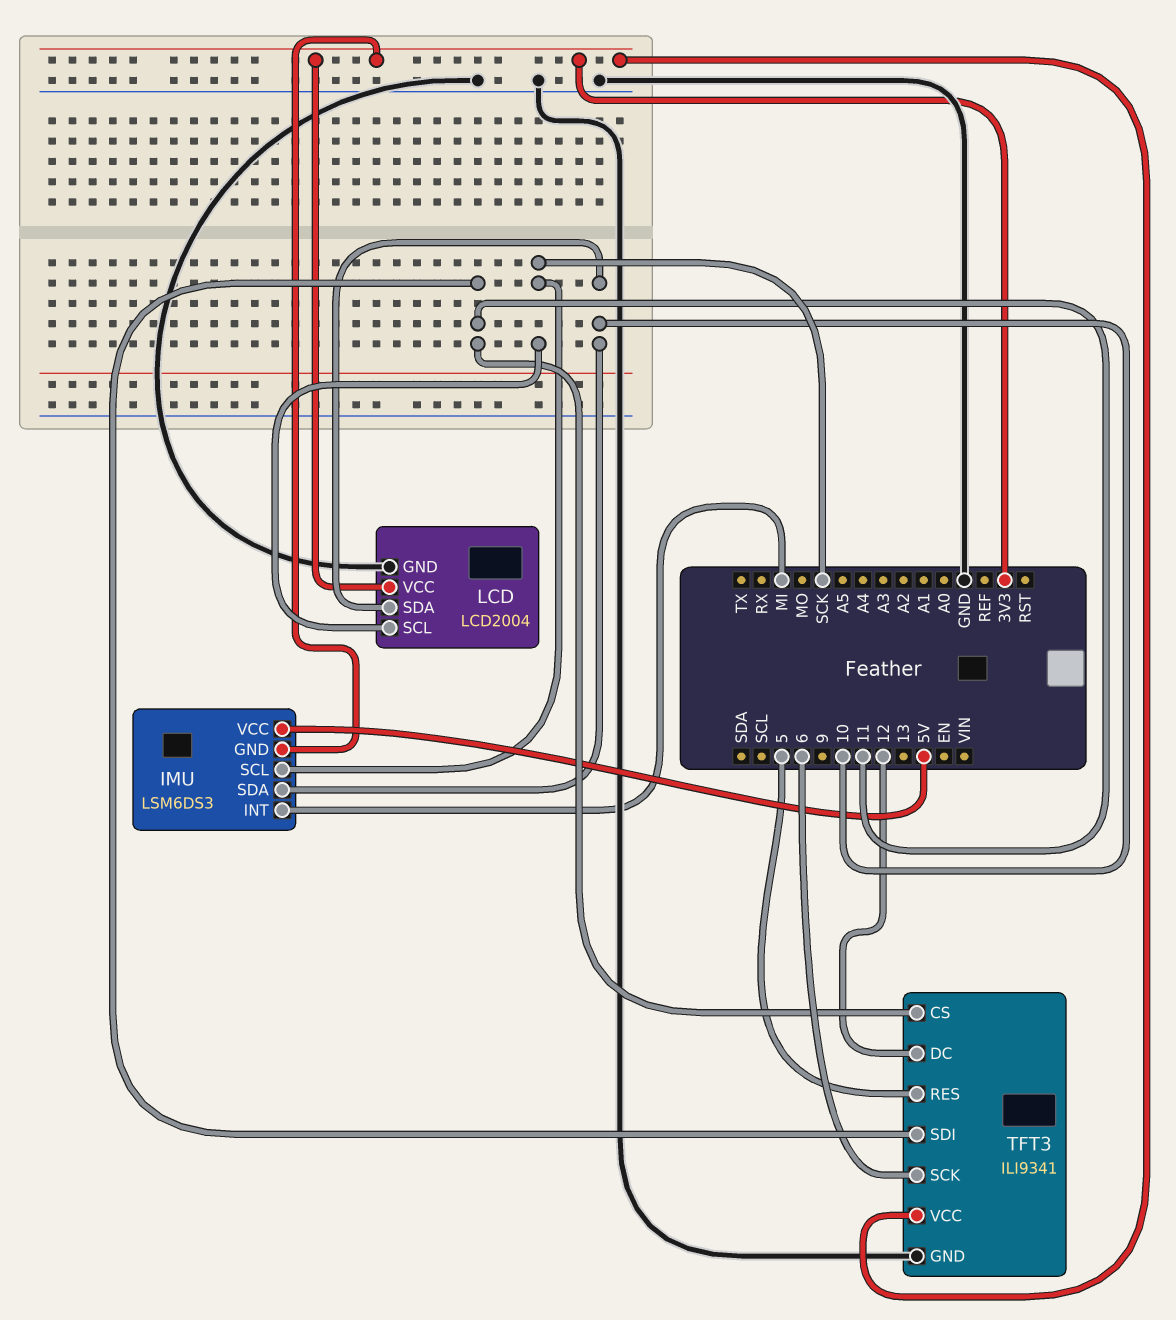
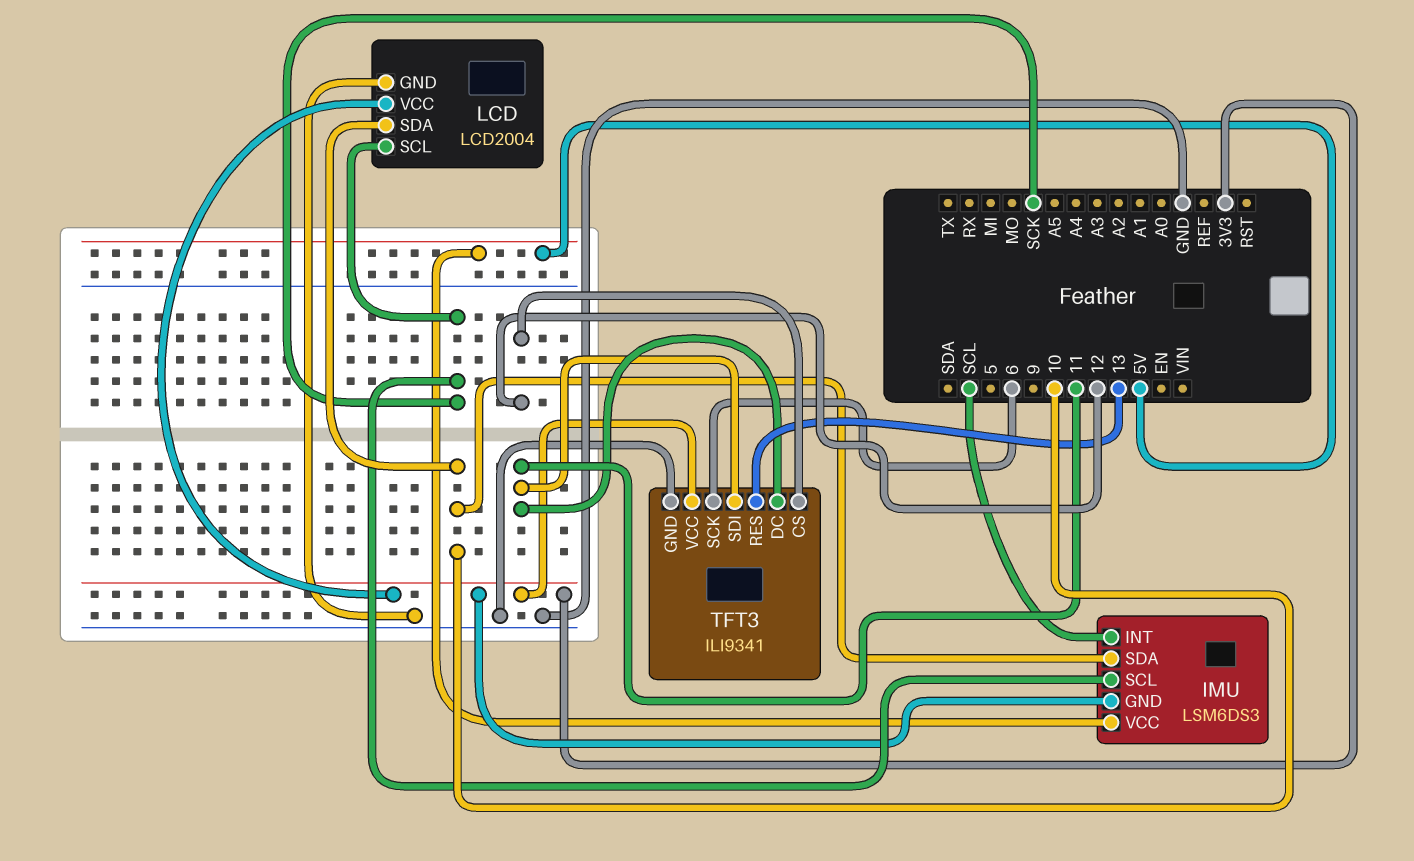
IMU pin INT: MI -> SCL
TFT3 pin CS: 11 -> 12
TFT3 pin DC: 12 -> 11
TFT3 pin RES: 5 -> 13

